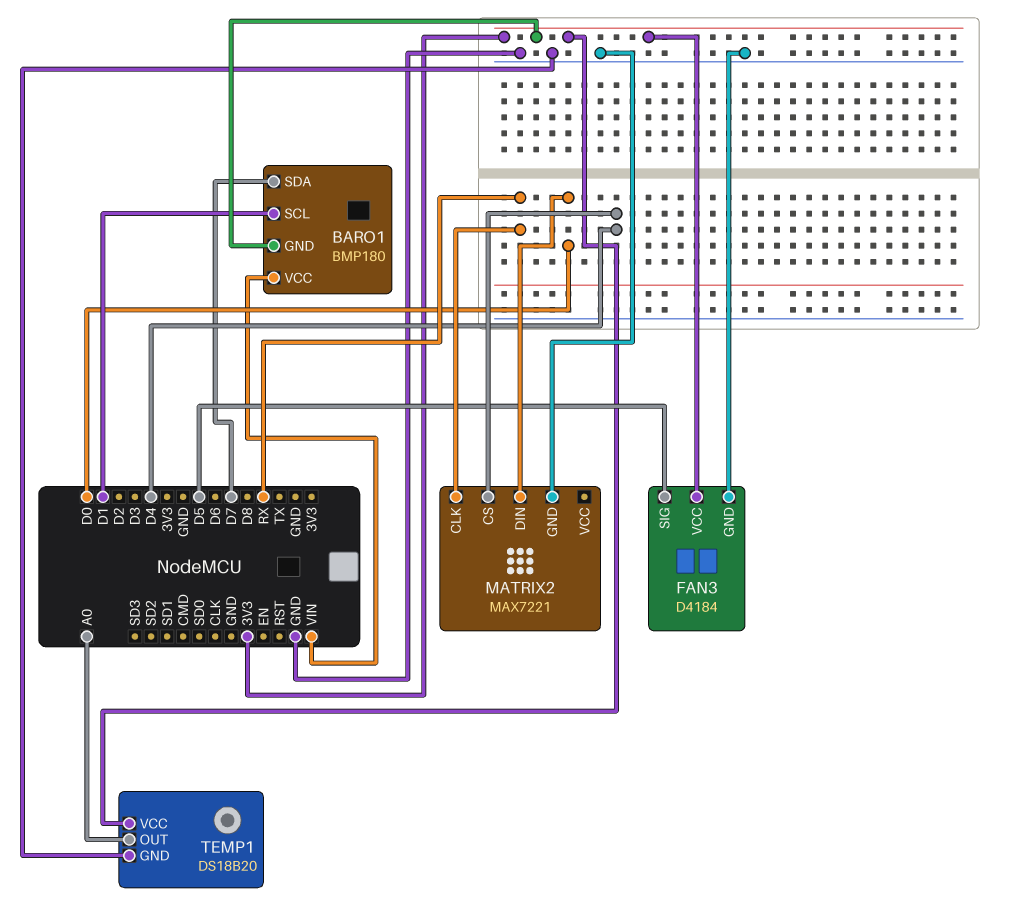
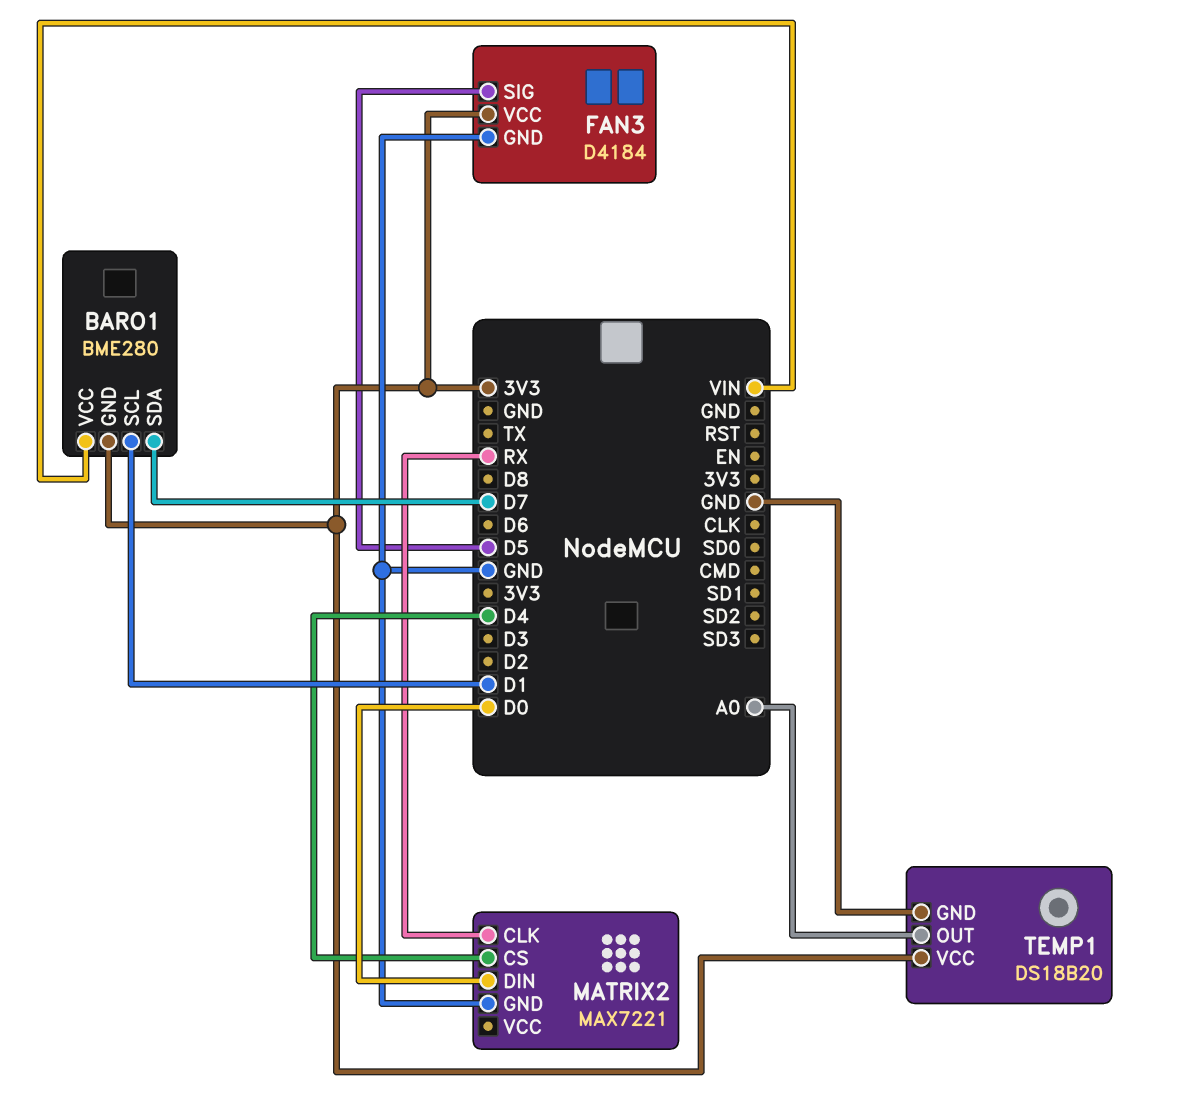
BARO1: BMP180 -> BME280

